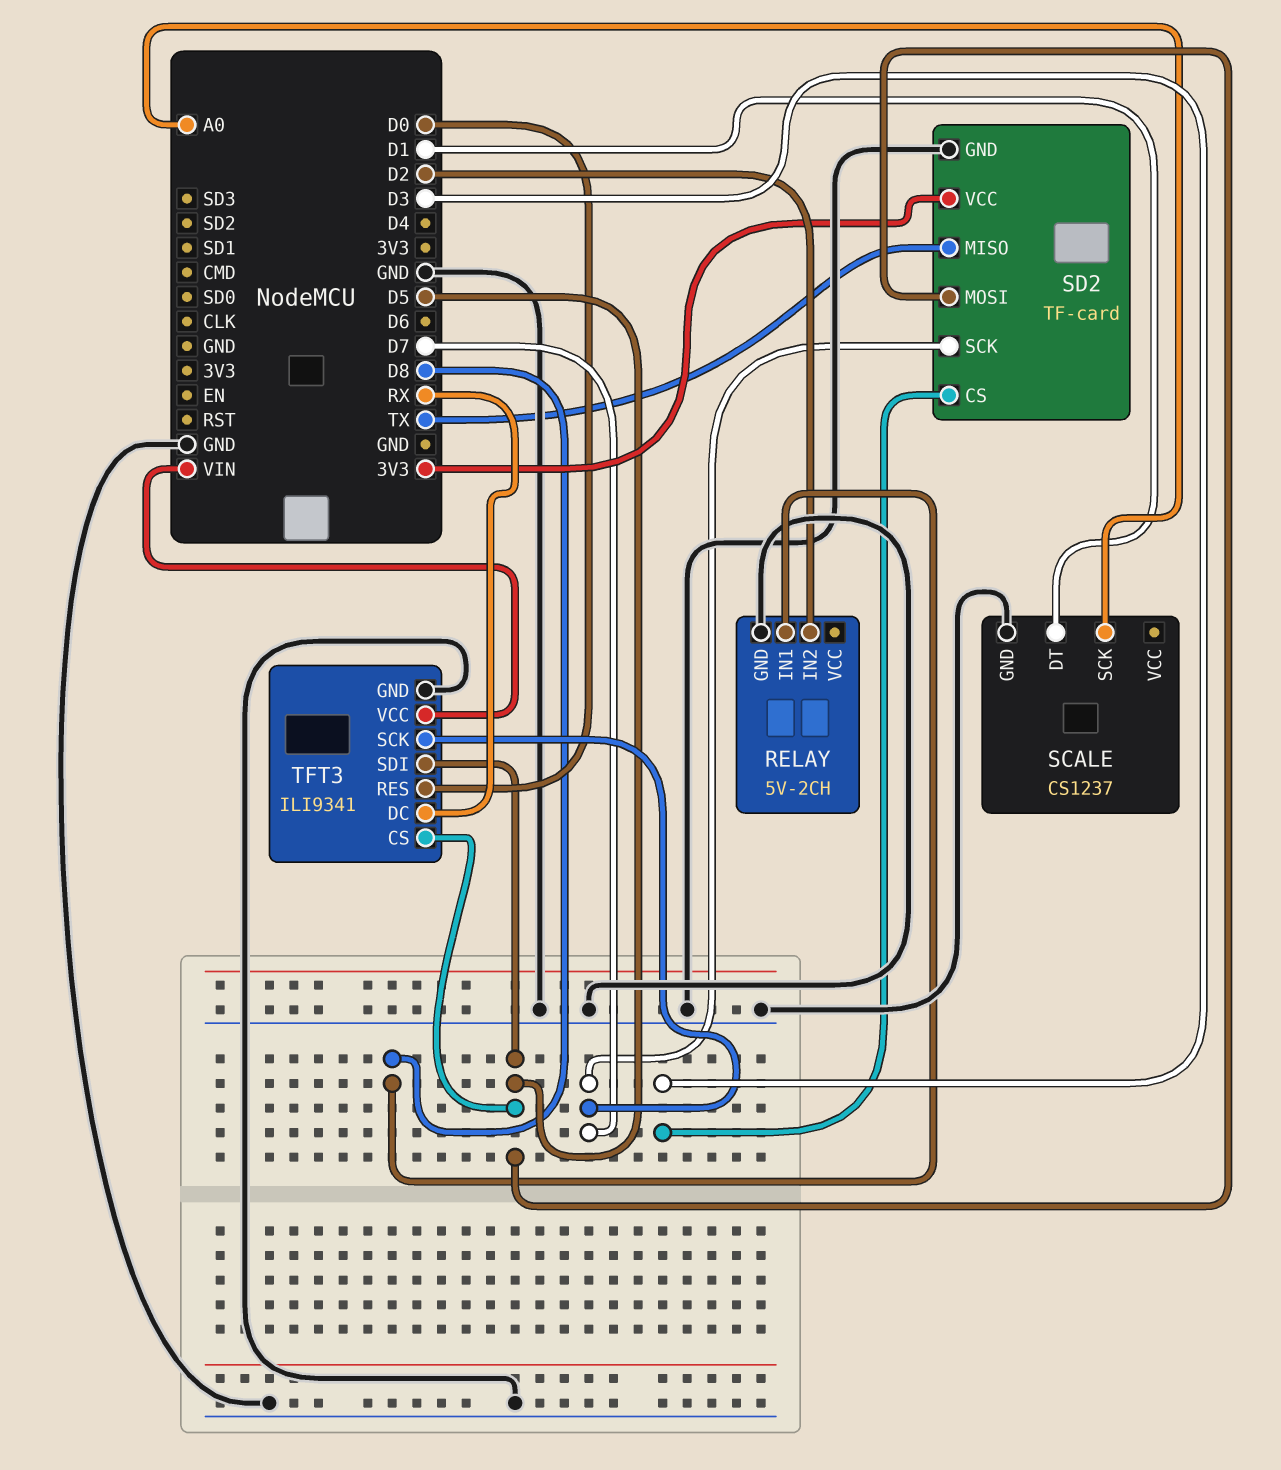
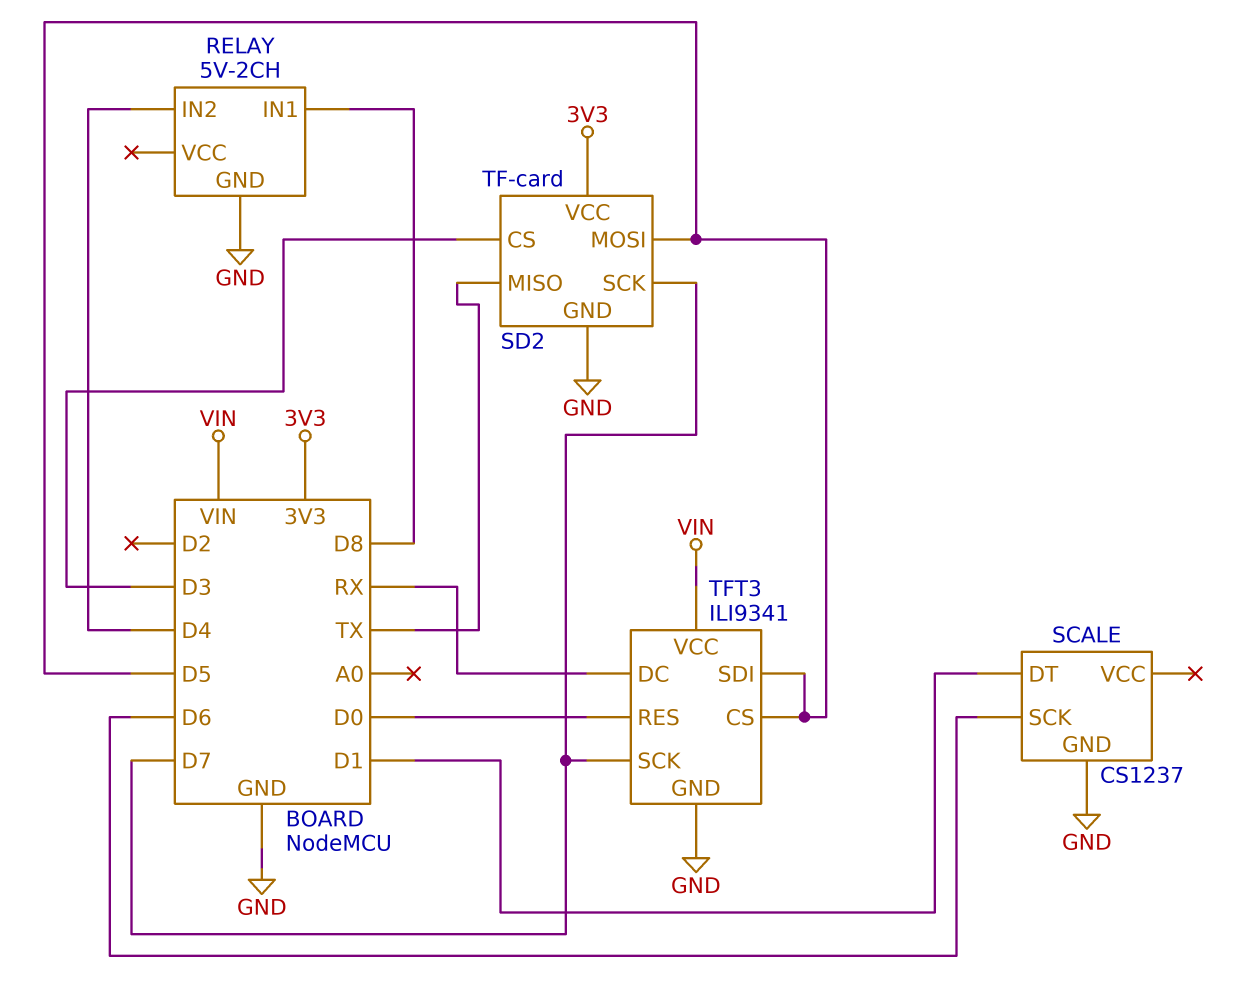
RELAY pin IN2: D2 -> D4
SCALE pin SCK: A0 -> D6

